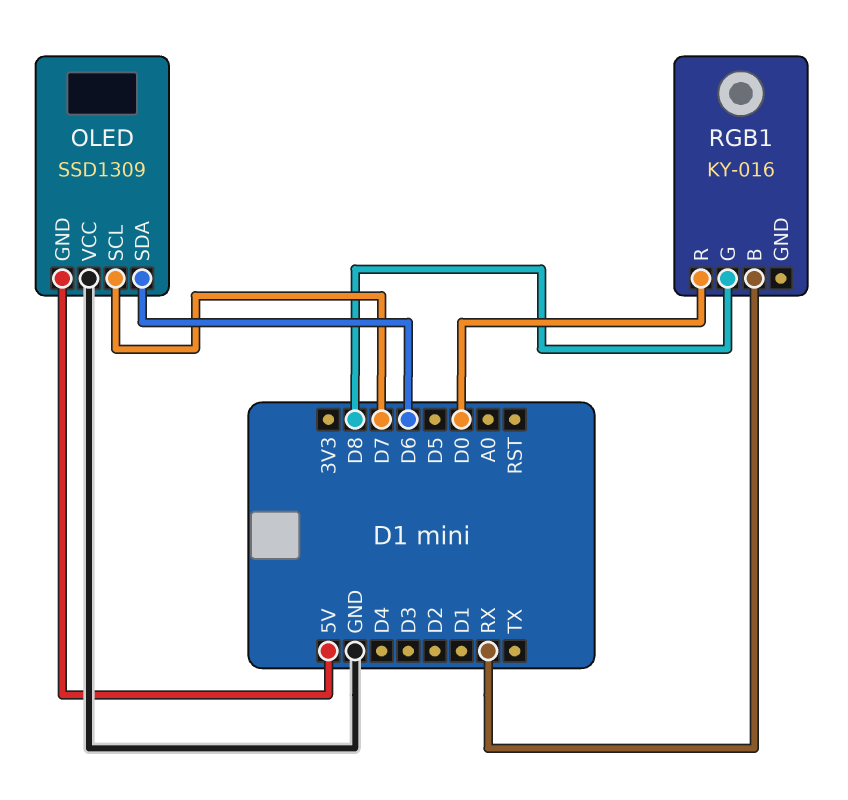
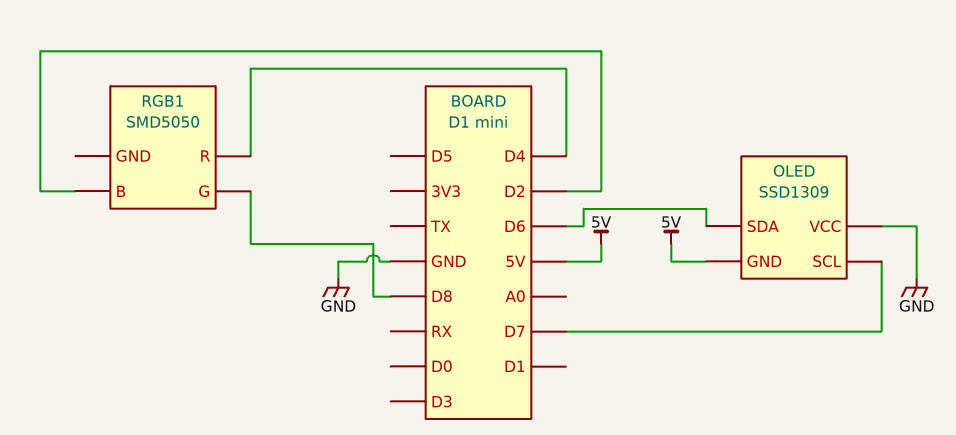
RGB1: KY-016 -> SMD5050
RGB1 pin B: RX -> D2
RGB1 pin R: D0 -> D4

